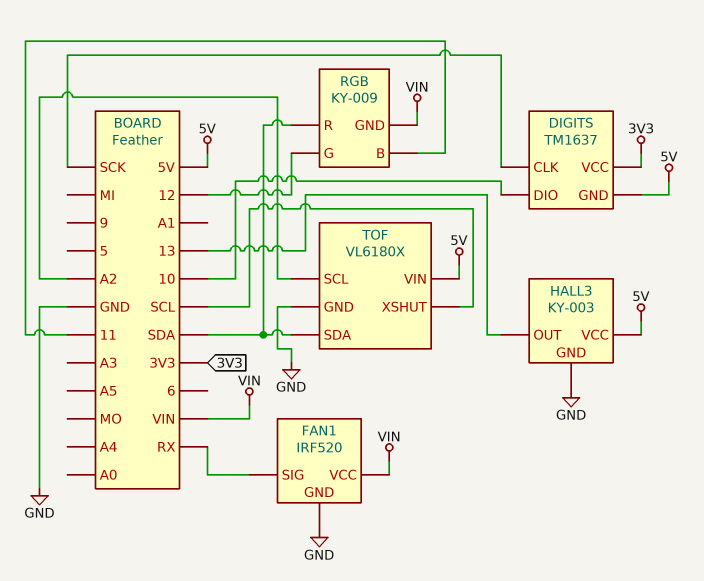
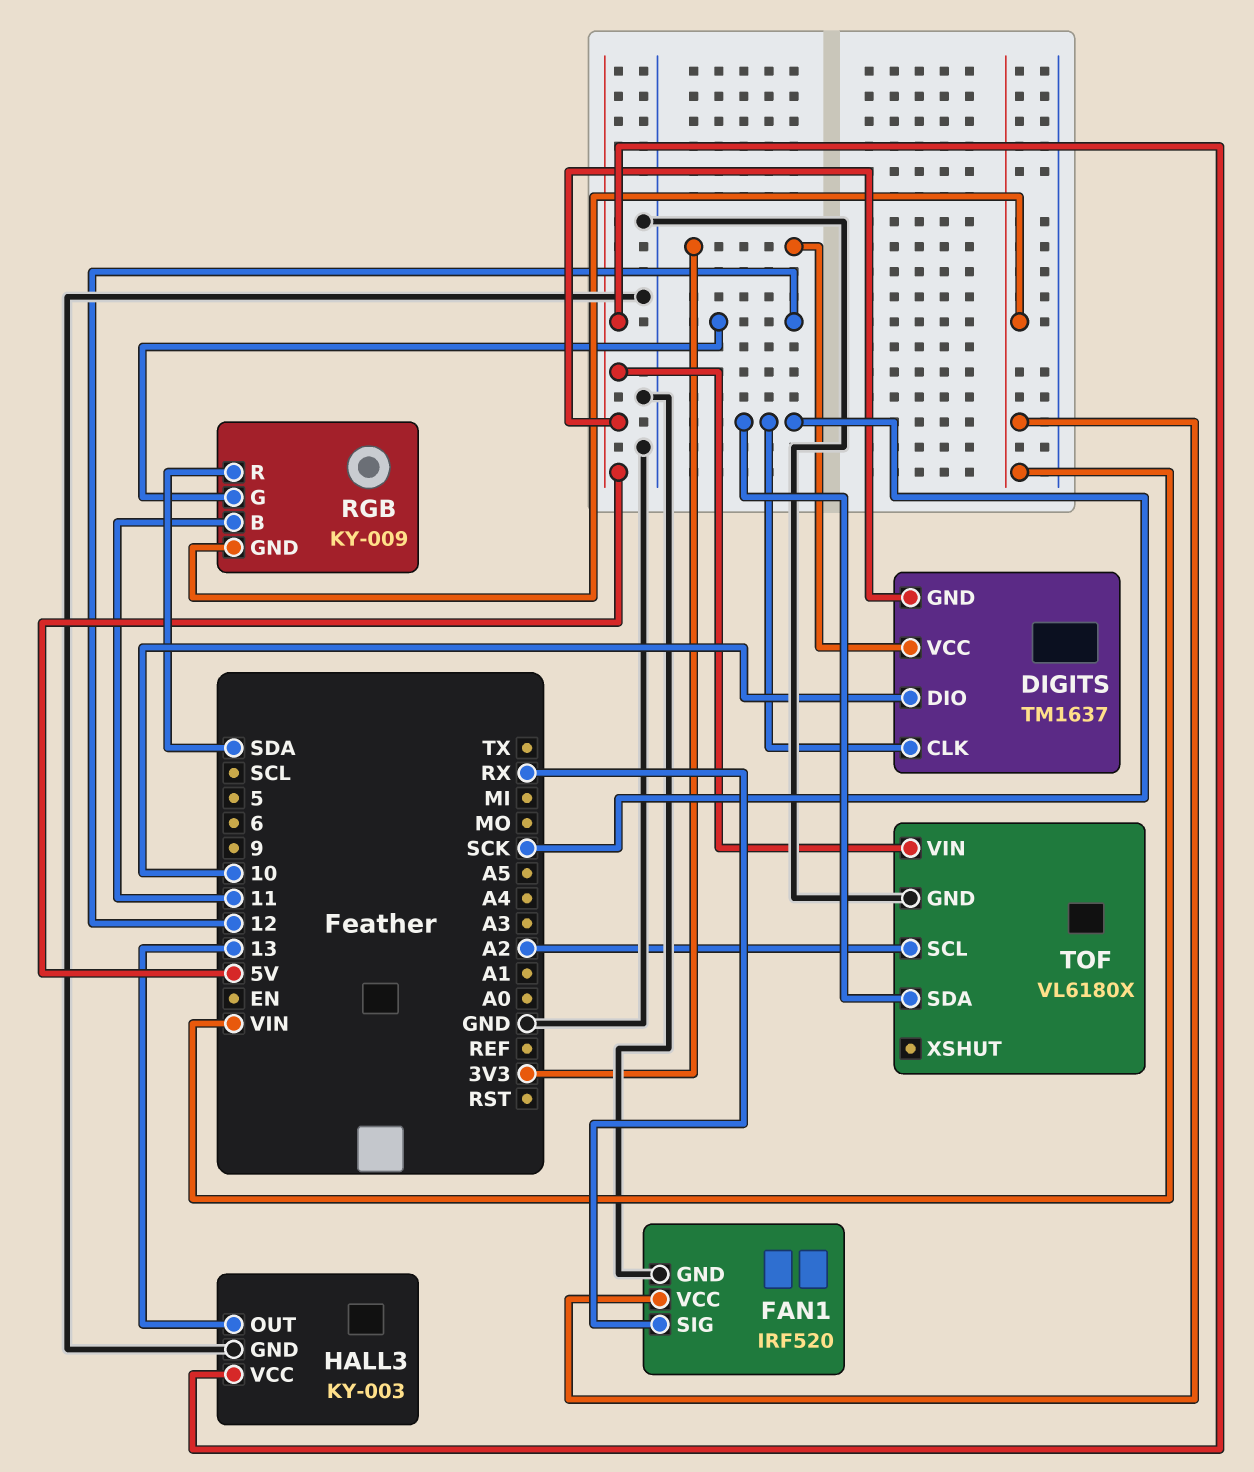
TOF pin SDA: SDA -> SCK
TOF pin XSHUT: SCL -> none

